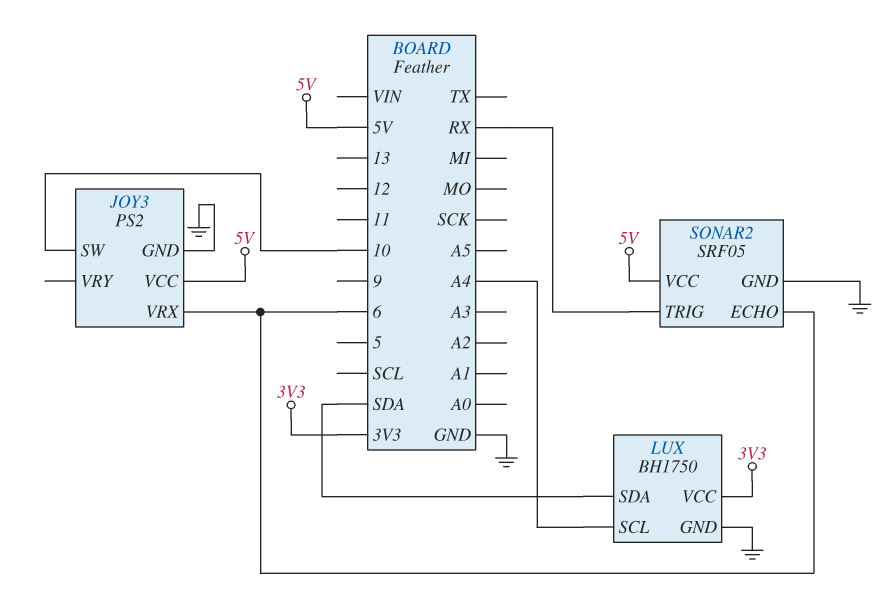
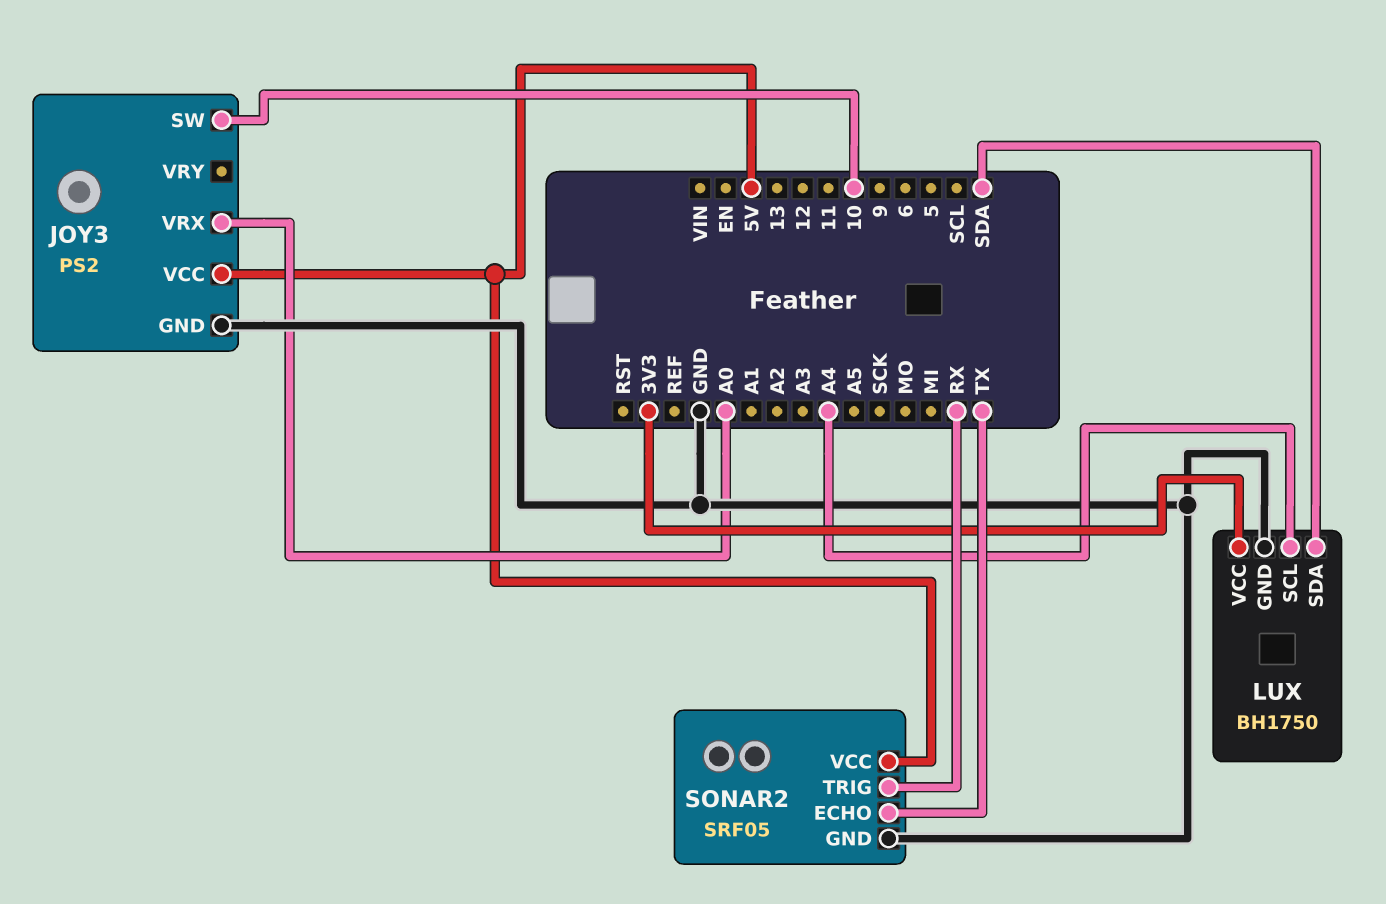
JOY3 pin VRX: 6 -> A0
SONAR2 pin ECHO: 6 -> TX

